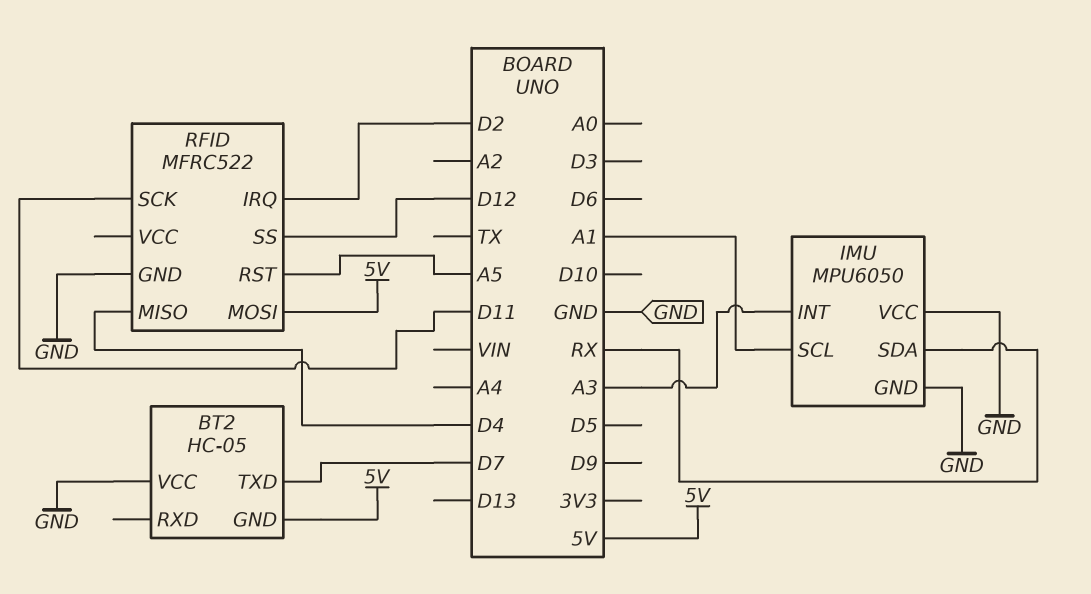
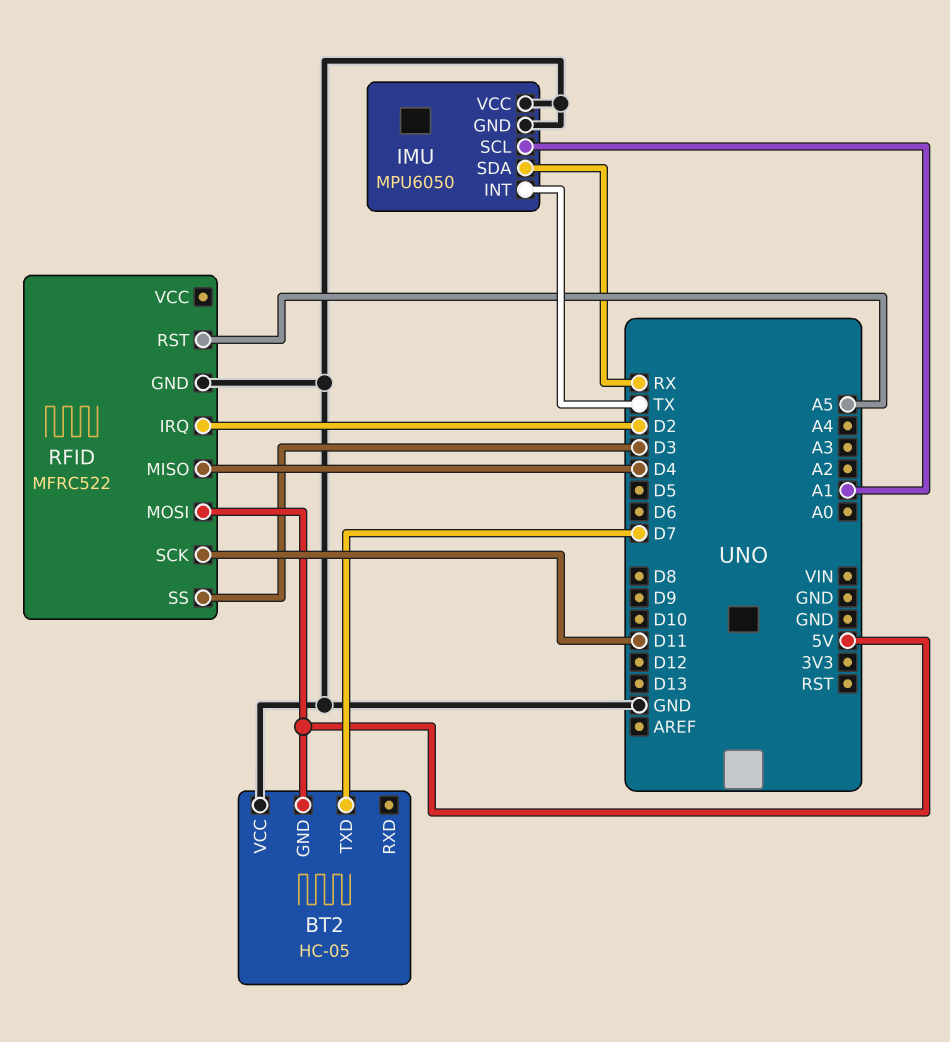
IMU pin INT: A3 -> TX
RFID pin SS: D12 -> D3

